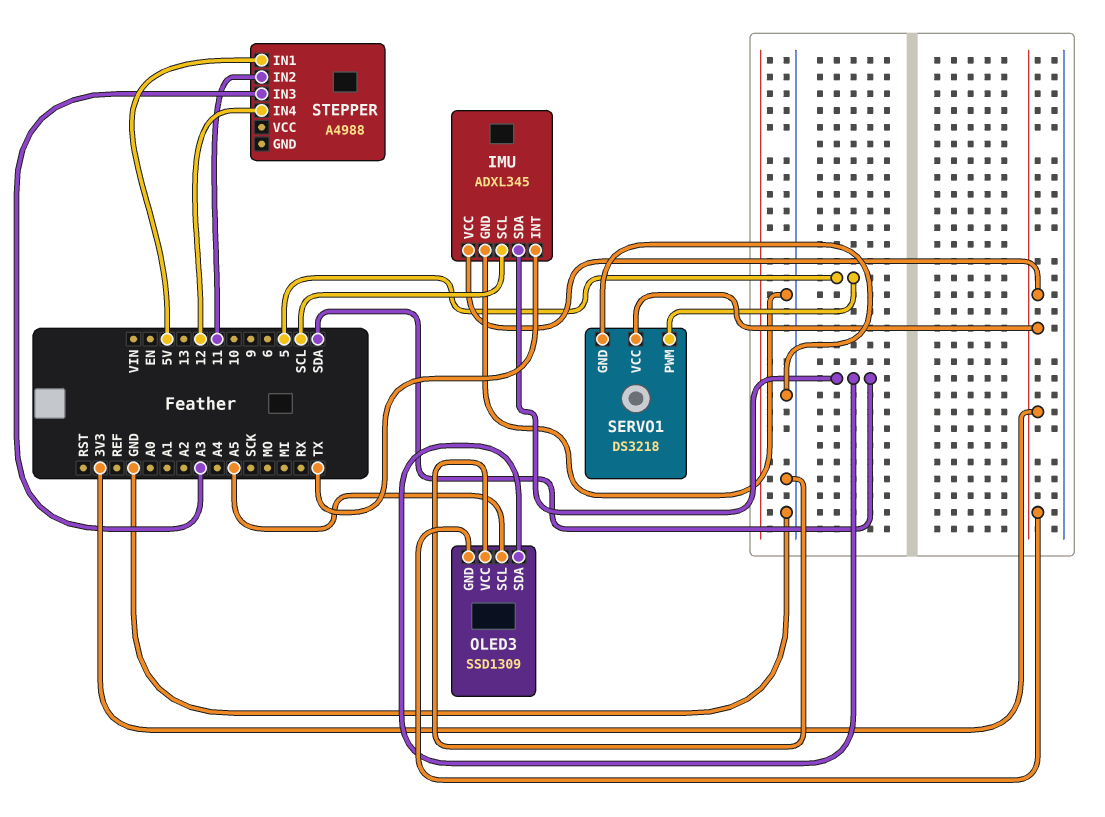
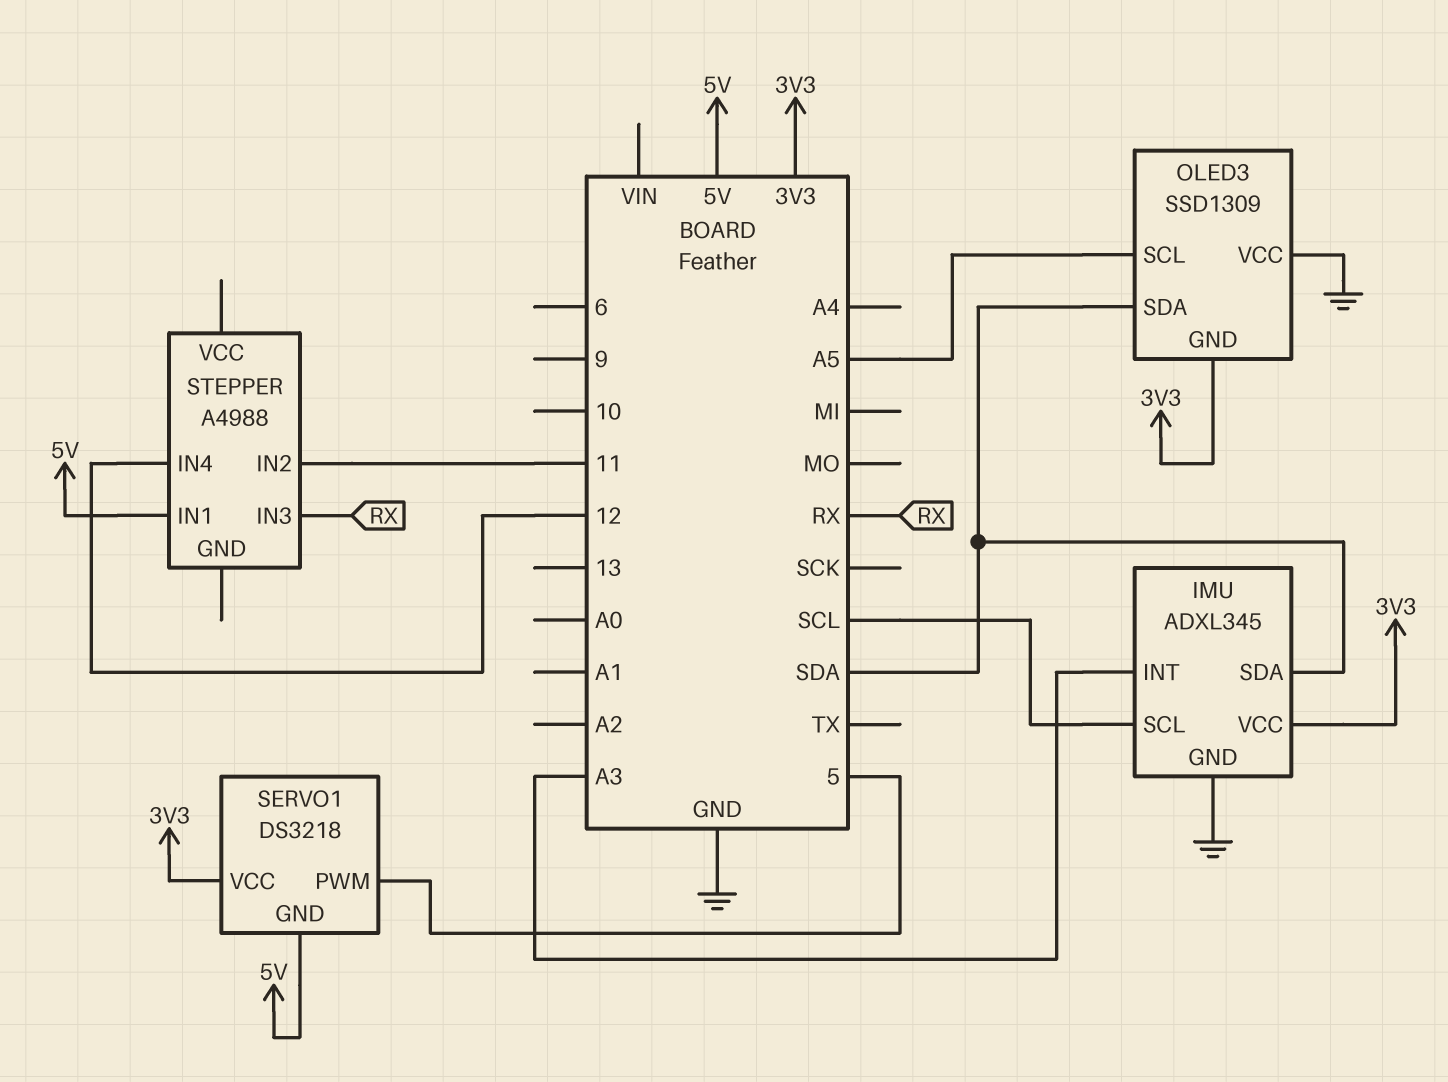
IMU pin INT: TX -> A3
SERVO1 pin GND: GND -> 5V
STEPPER pin IN3: A3 -> RX

